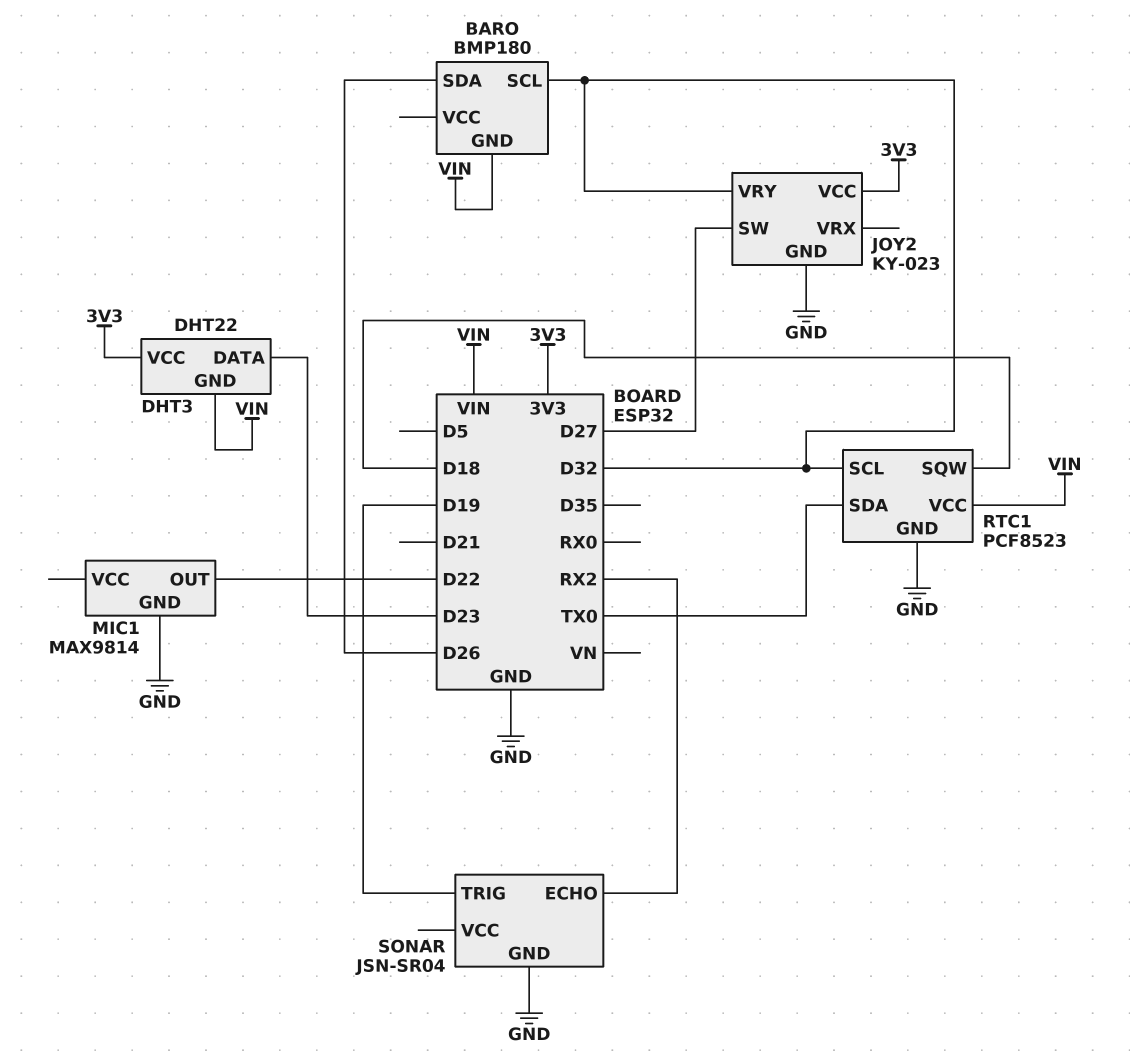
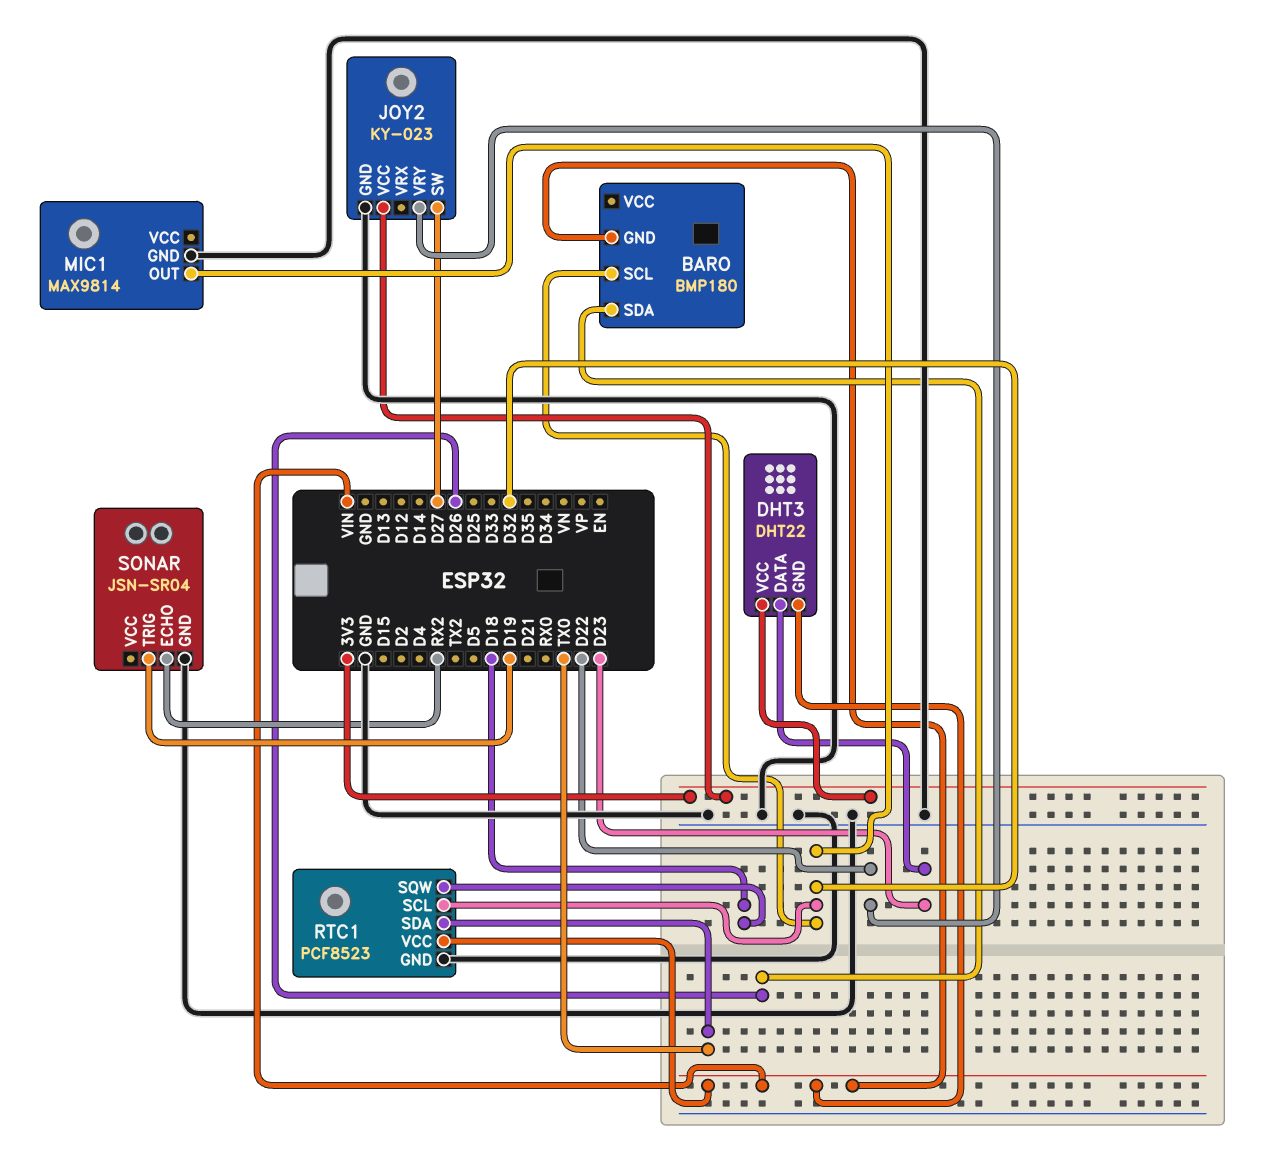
JOY2 pin VRY: D32 -> D22
MIC1 pin OUT: D22 -> D32

